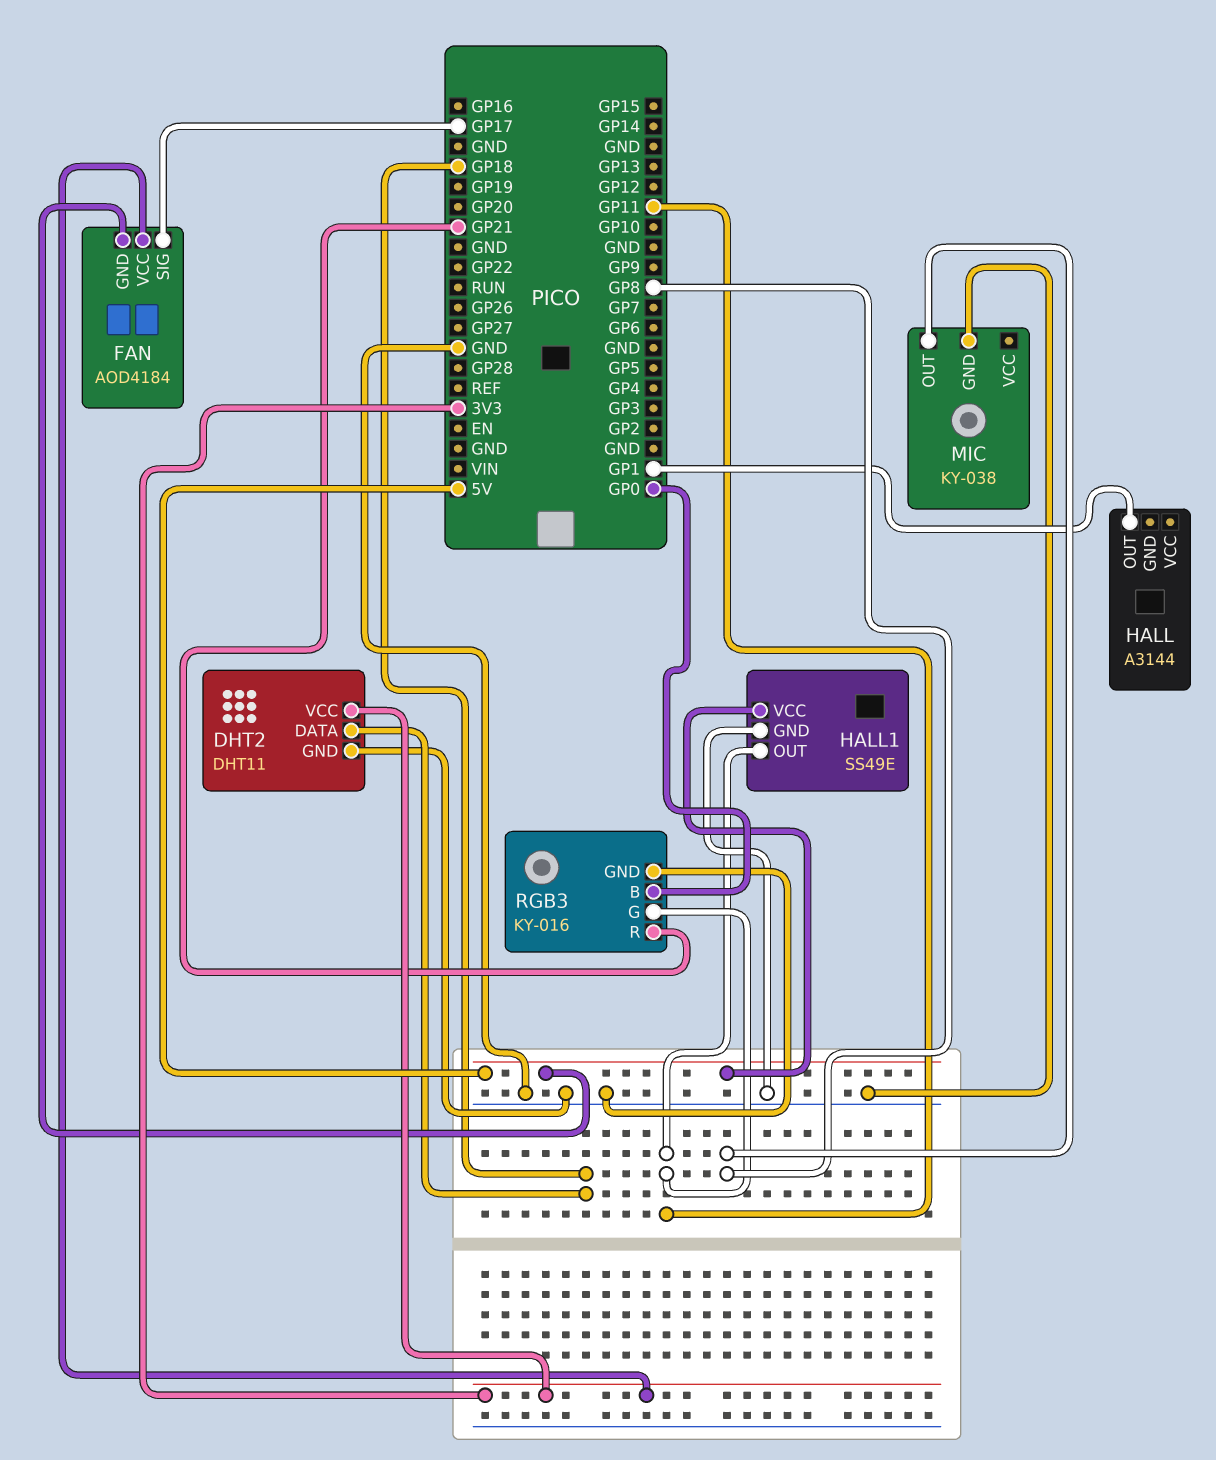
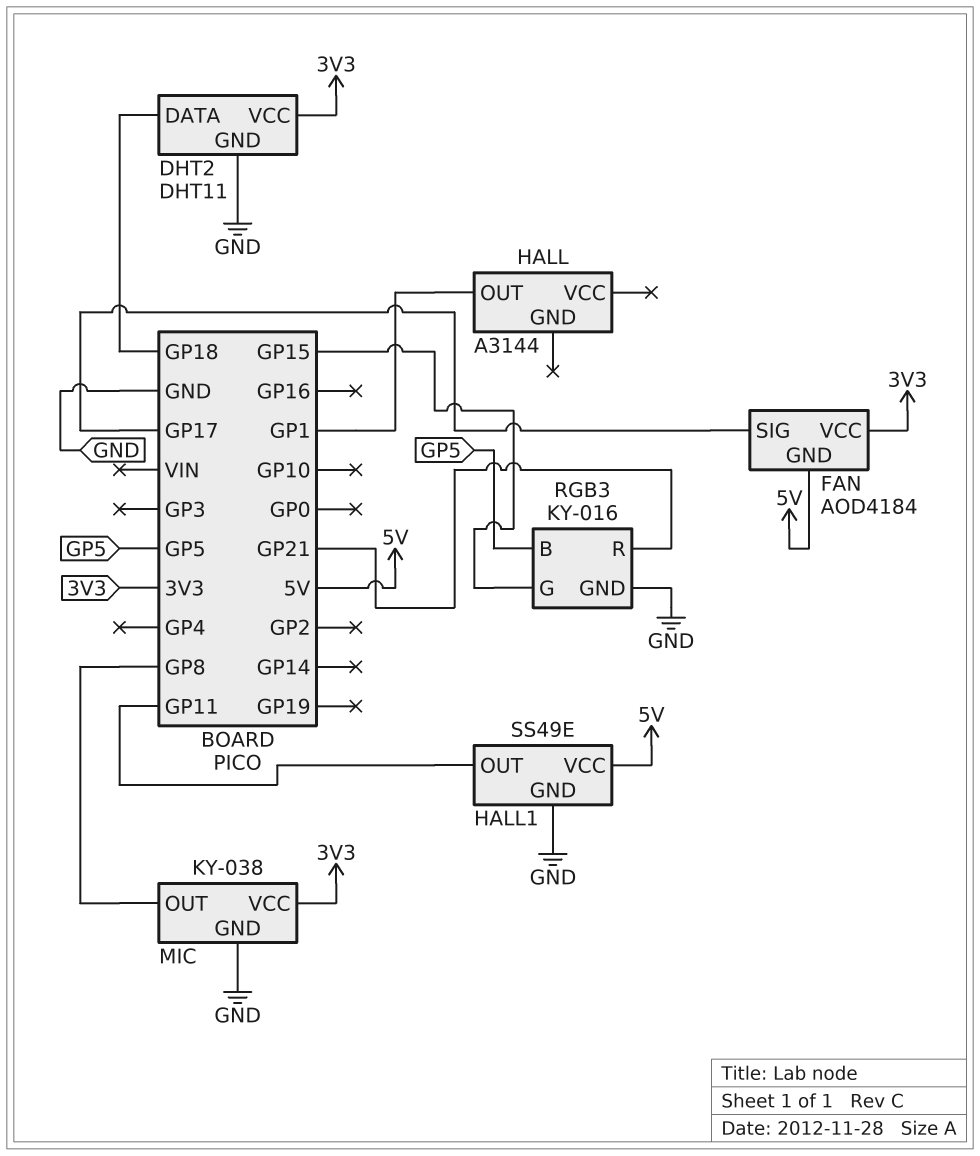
MIC pin VCC: none -> 3V3
RGB3 pin B: GP0 -> GP5
RGB3 pin G: GP11 -> GP15

